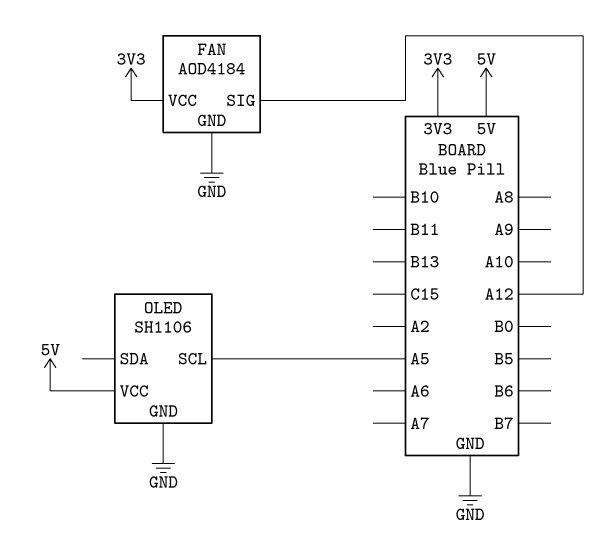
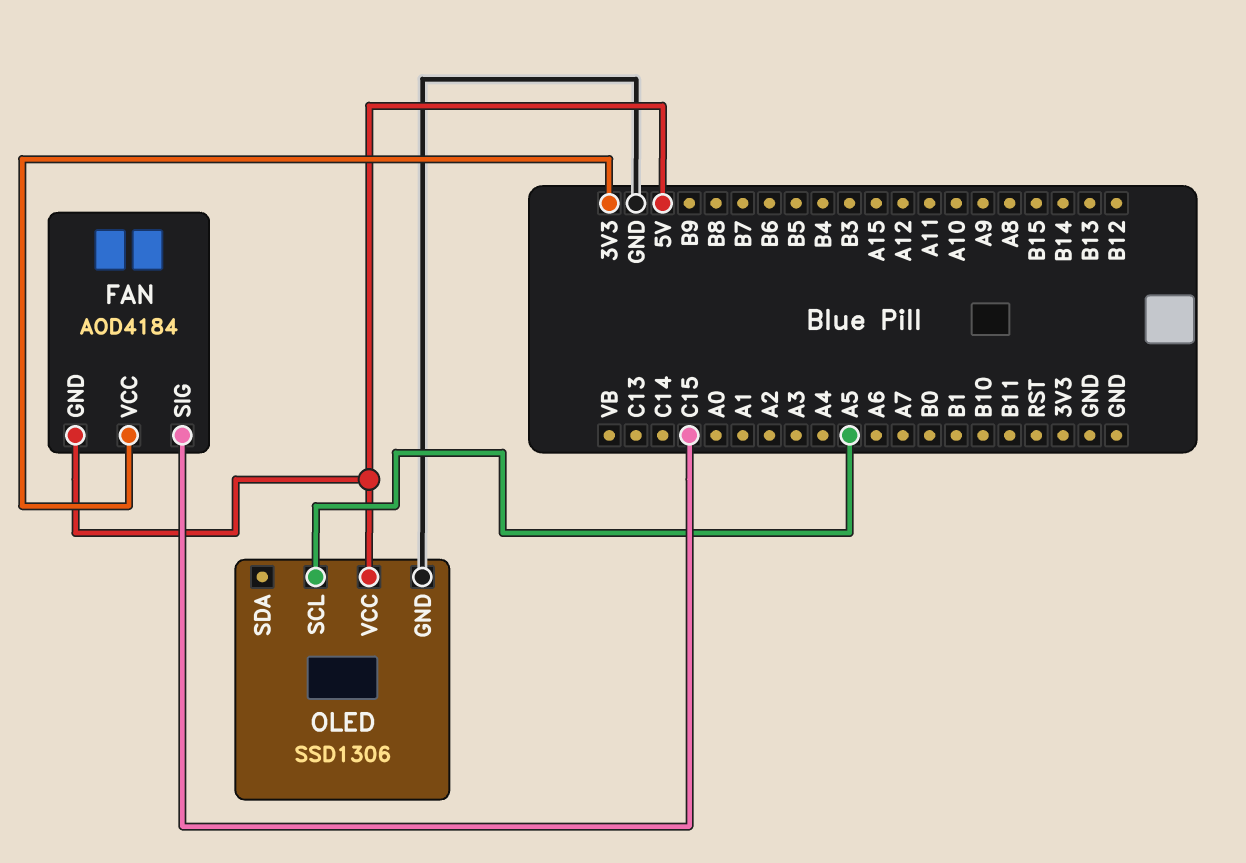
FAN pin GND: GND -> 5V
FAN pin SIG: A12 -> C15
OLED: SH1106 -> SSD1306

